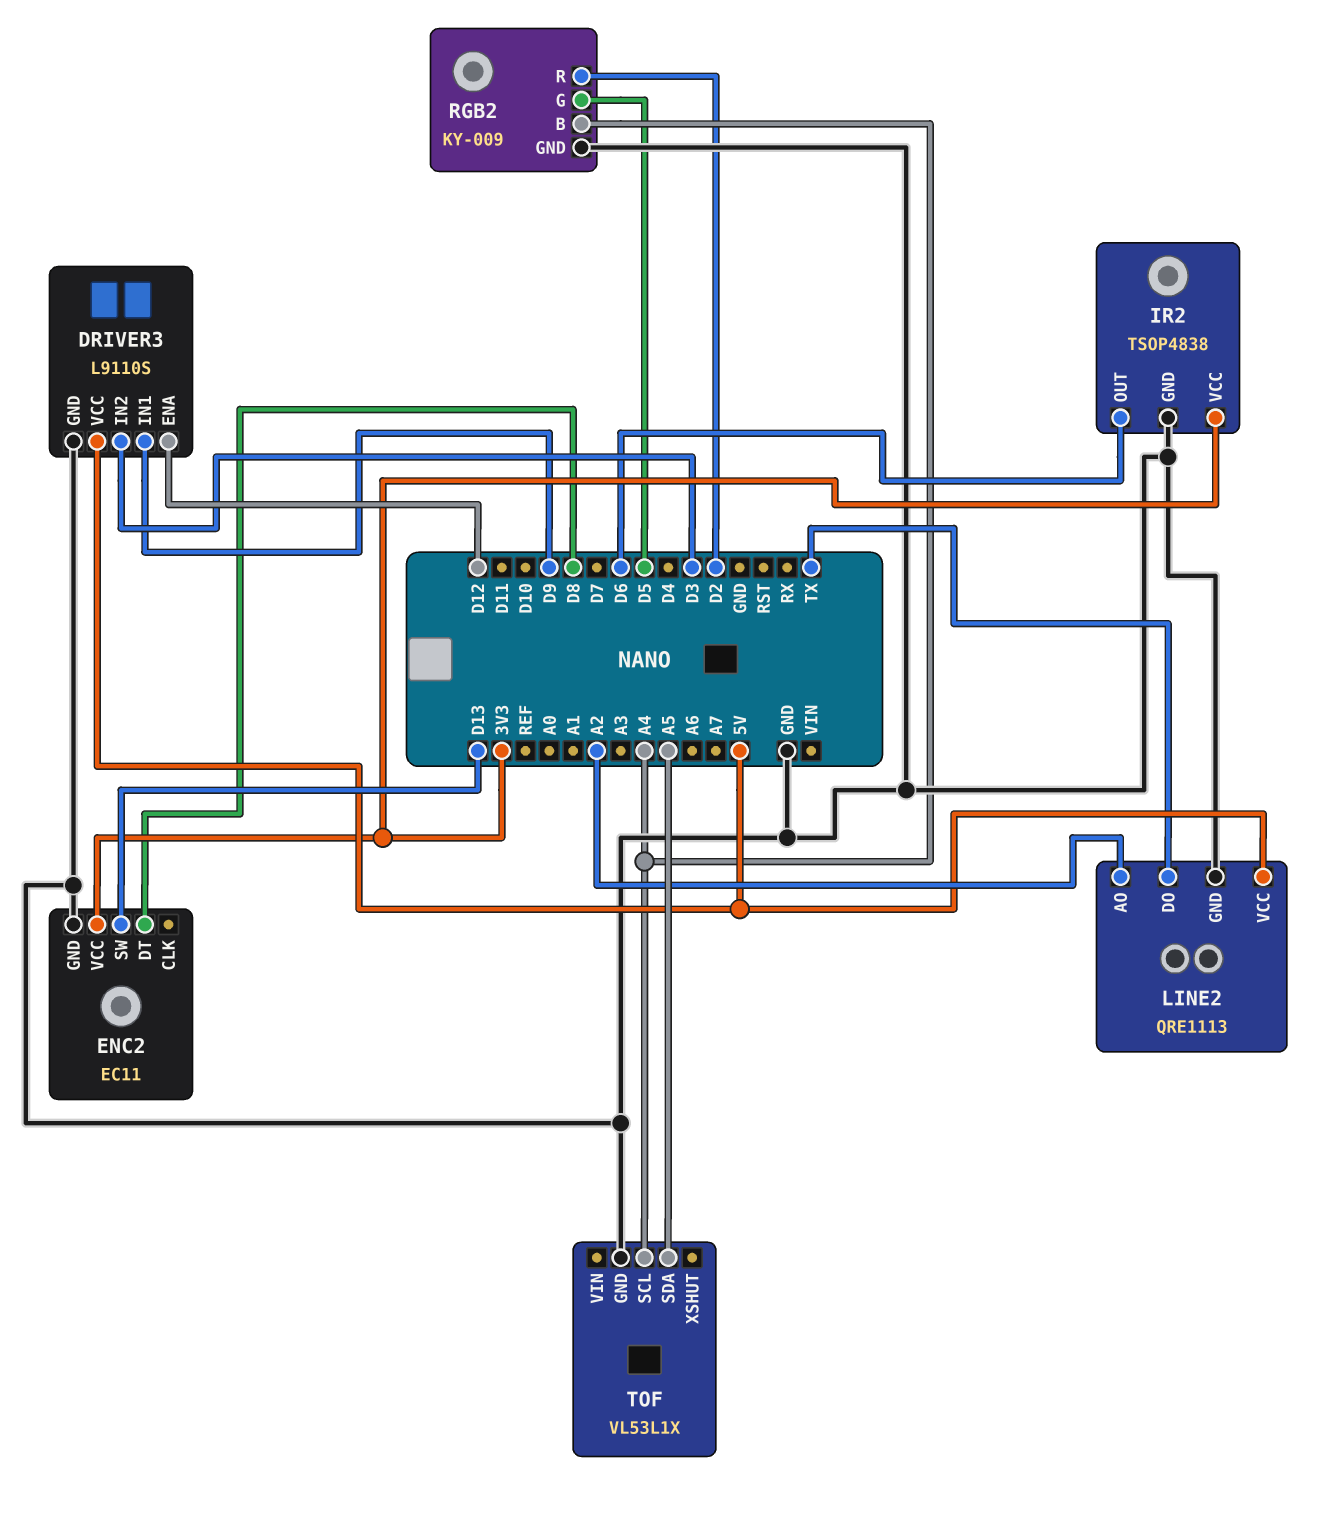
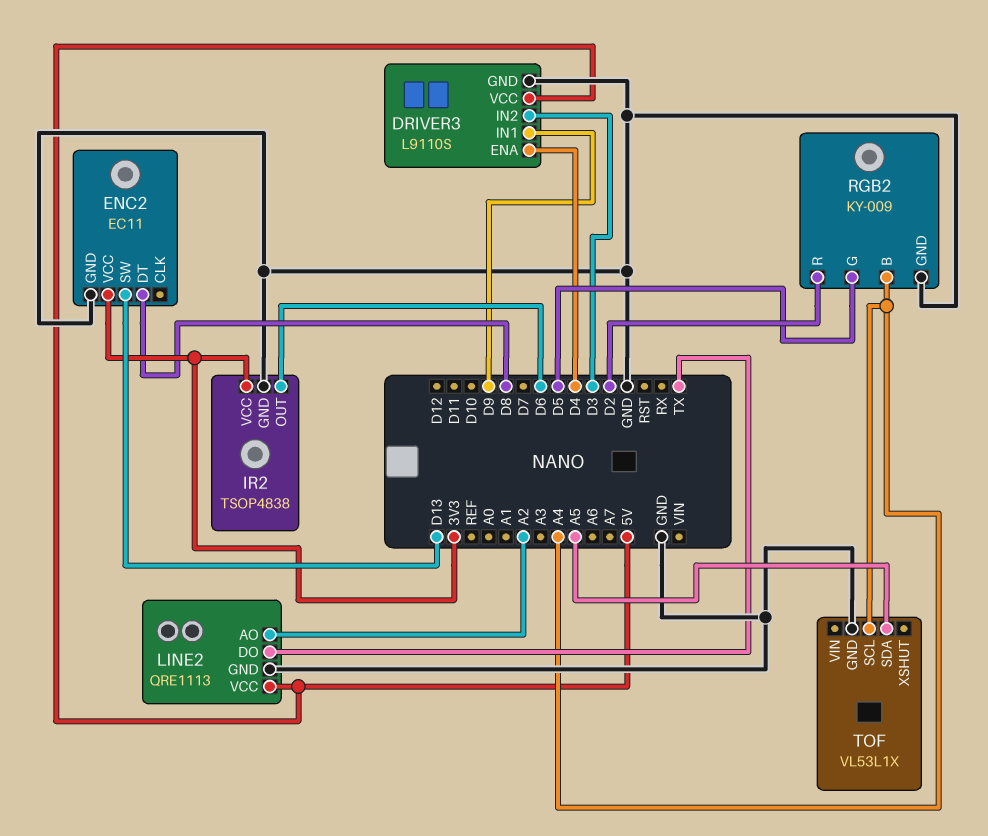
DRIVER3 pin ENA: D12 -> D4

